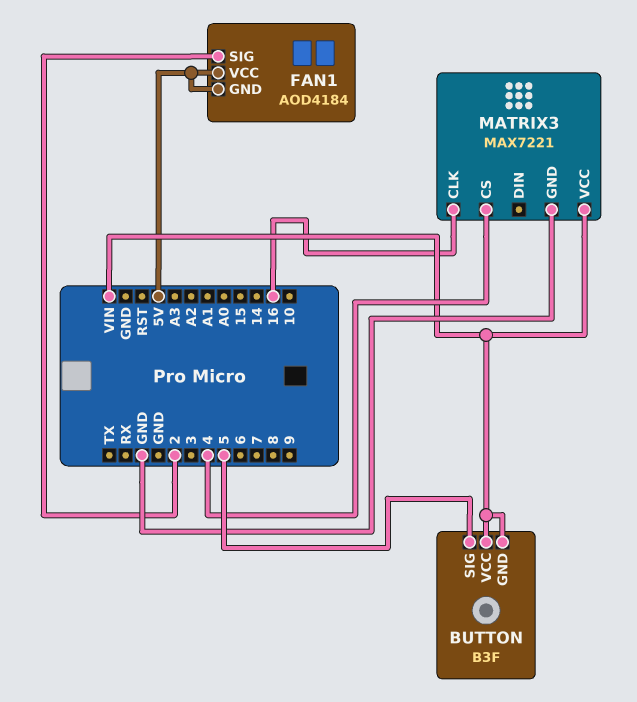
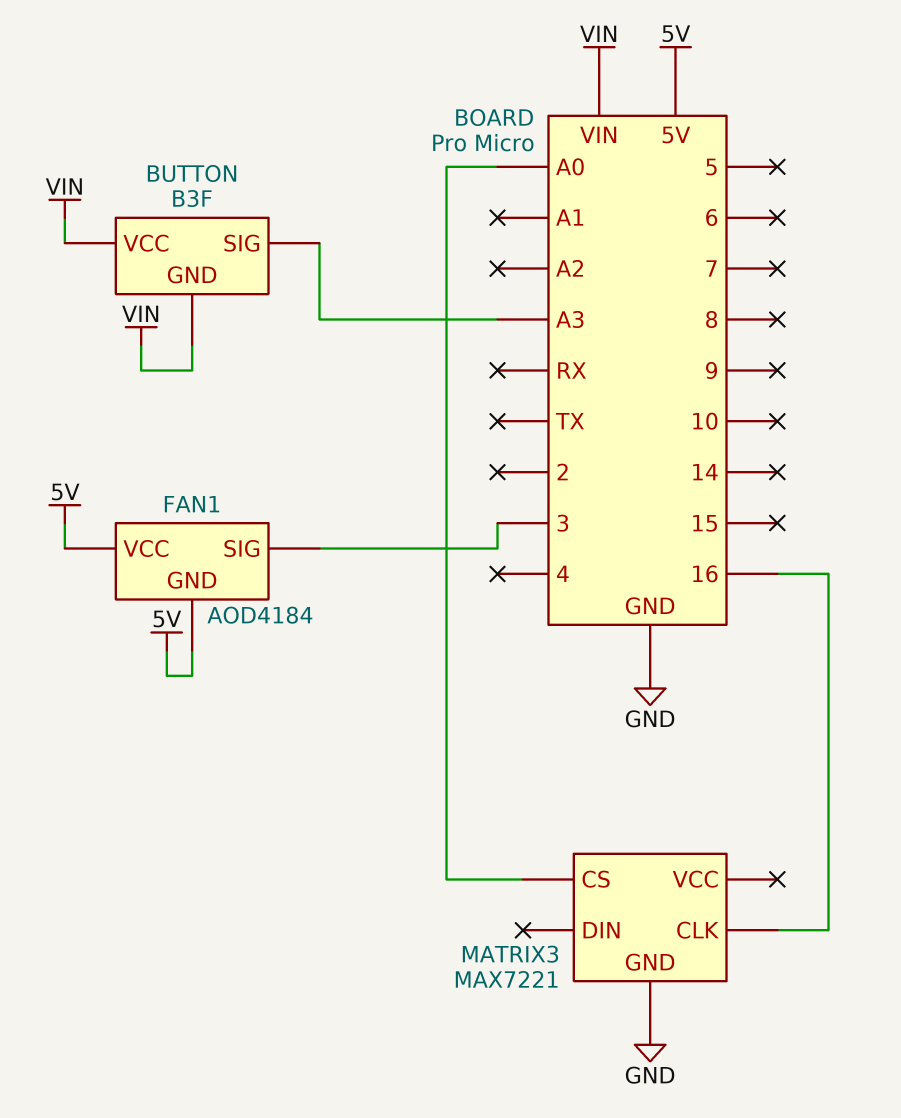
BUTTON pin SIG: 5 -> A3
FAN1 pin SIG: 2 -> 3
MATRIX3 pin CS: 4 -> A0
MATRIX3 pin VCC: VIN -> none

